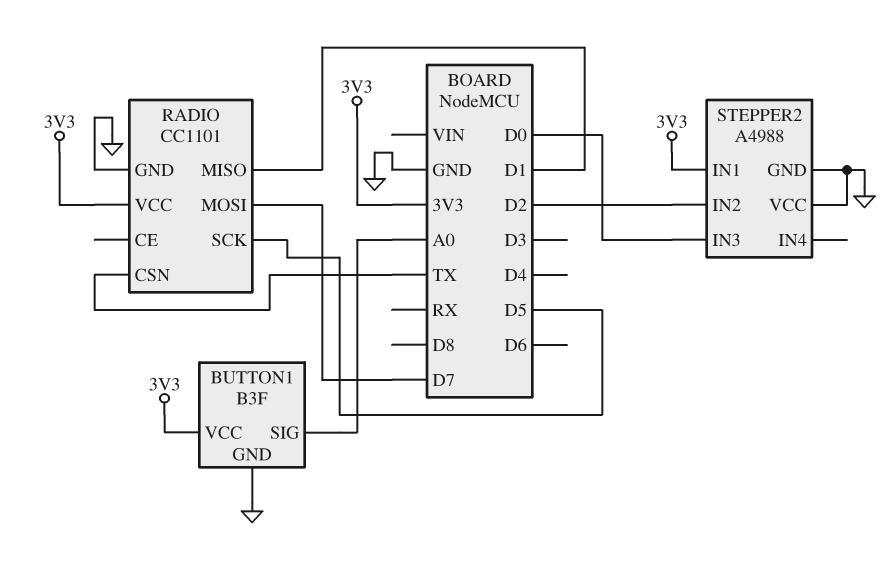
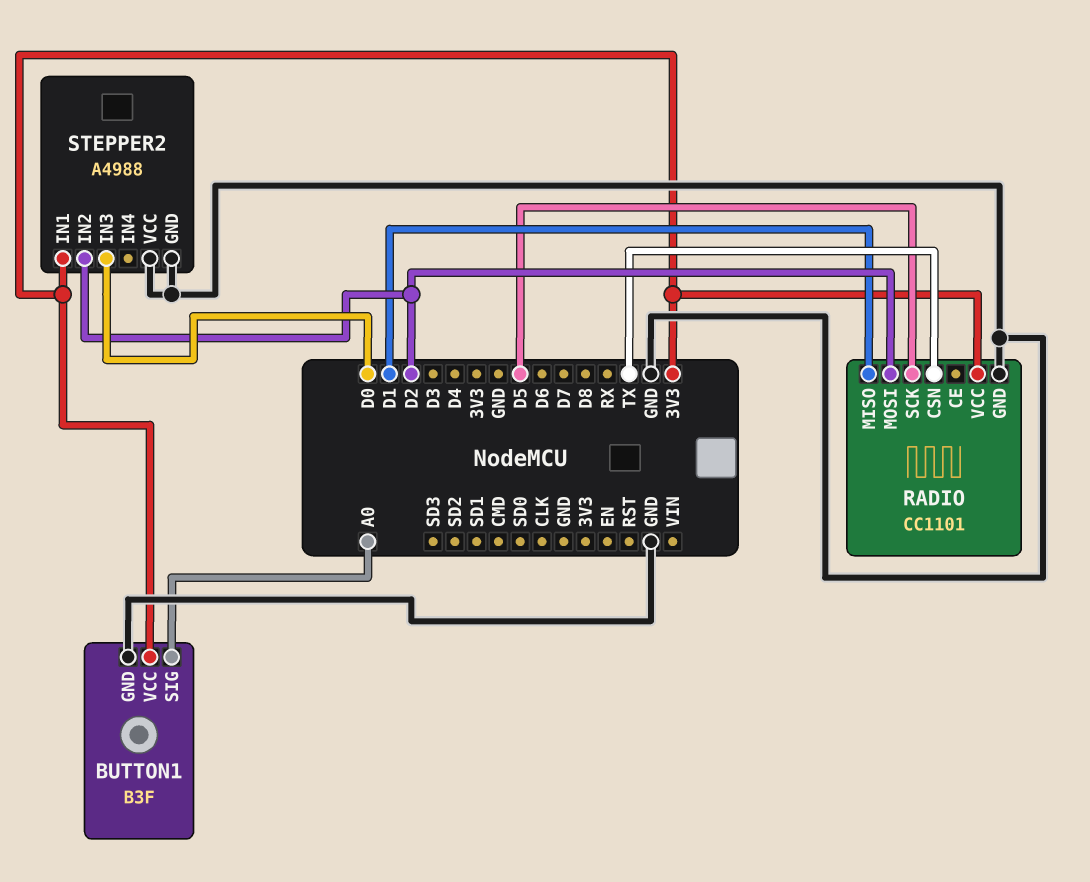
RADIO pin MOSI: D7 -> D2

